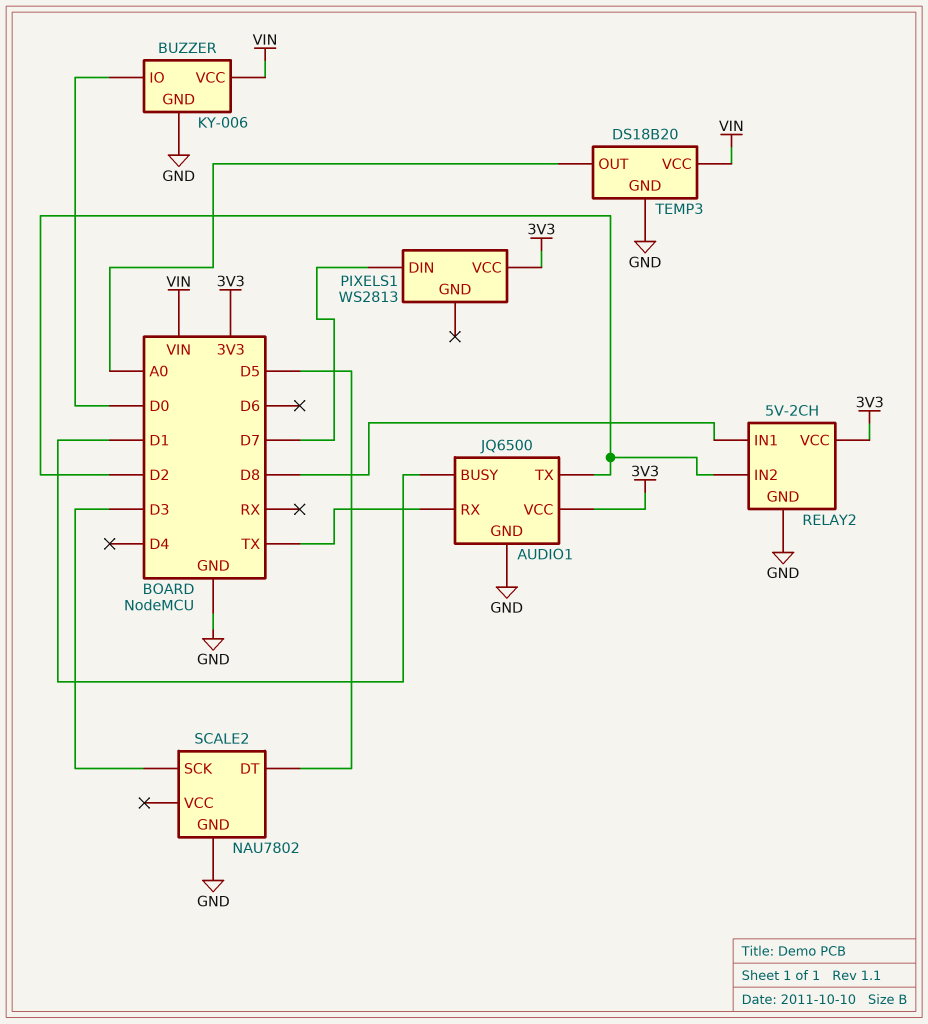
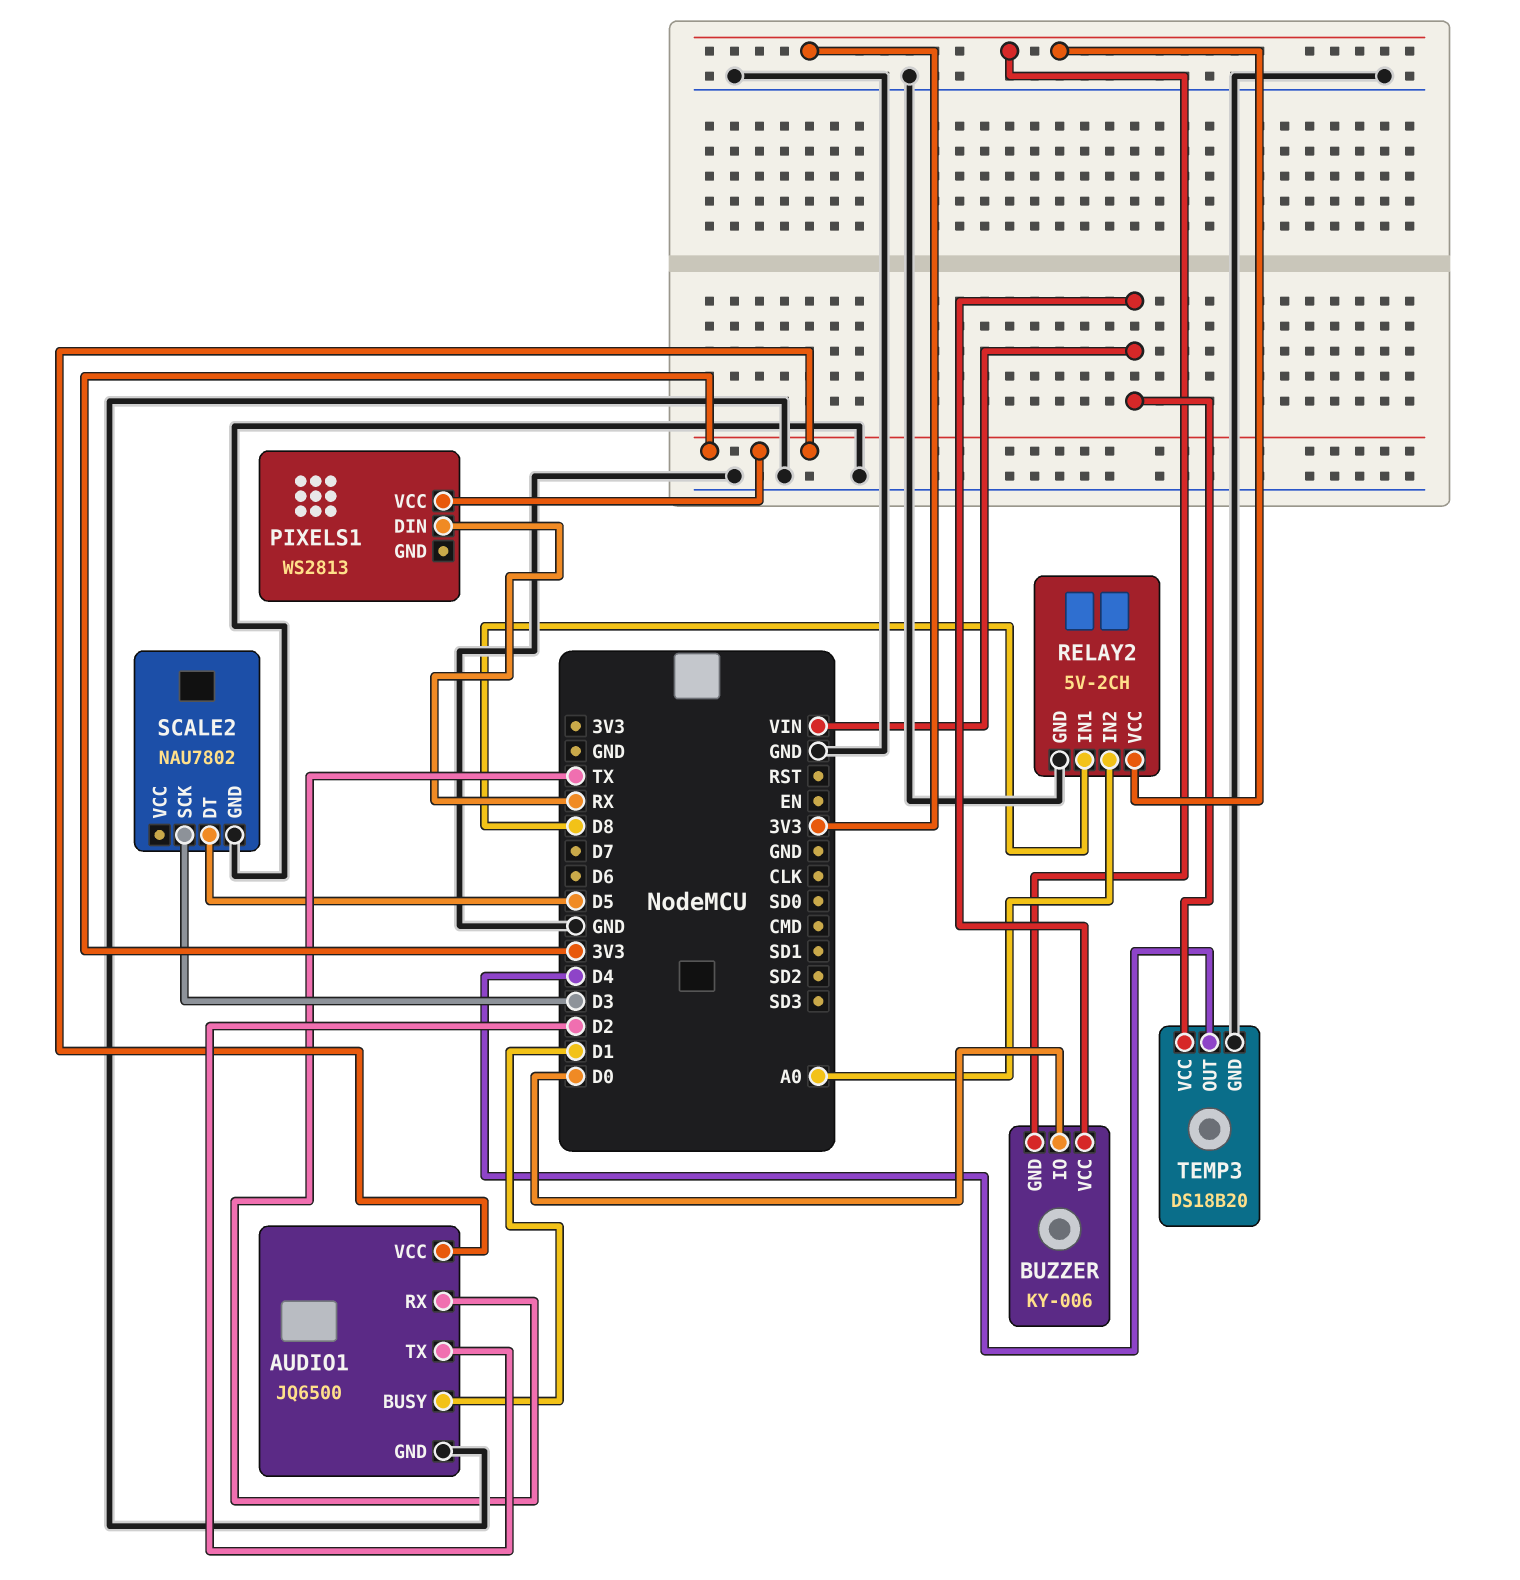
BUZZER pin GND: GND -> 3V3
PIXELS1 pin DIN: D7 -> RX
RELAY2 pin IN2: D2 -> A0
TEMP3 pin OUT: A0 -> D4

